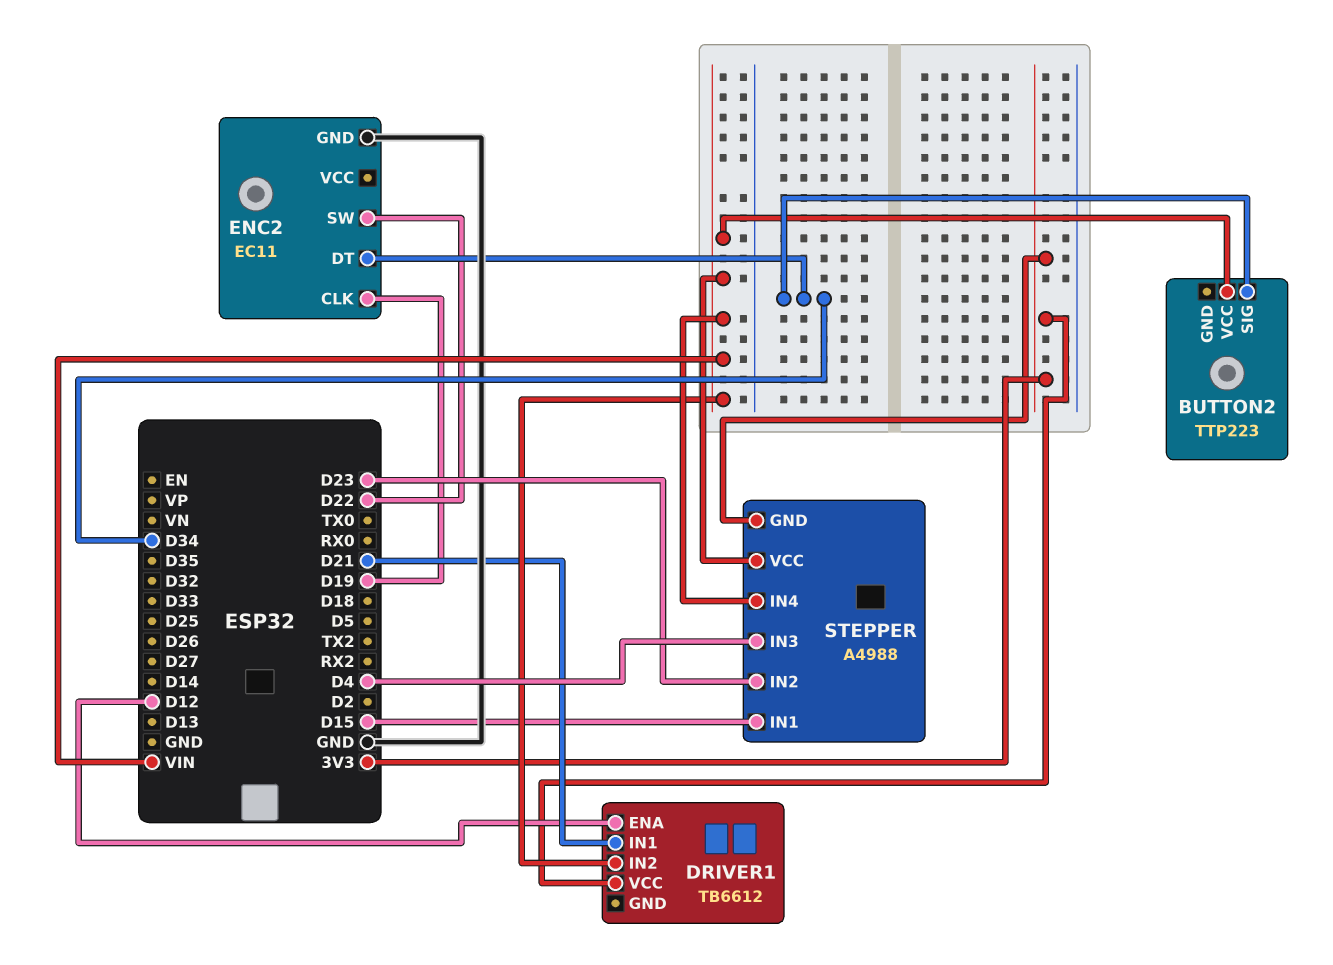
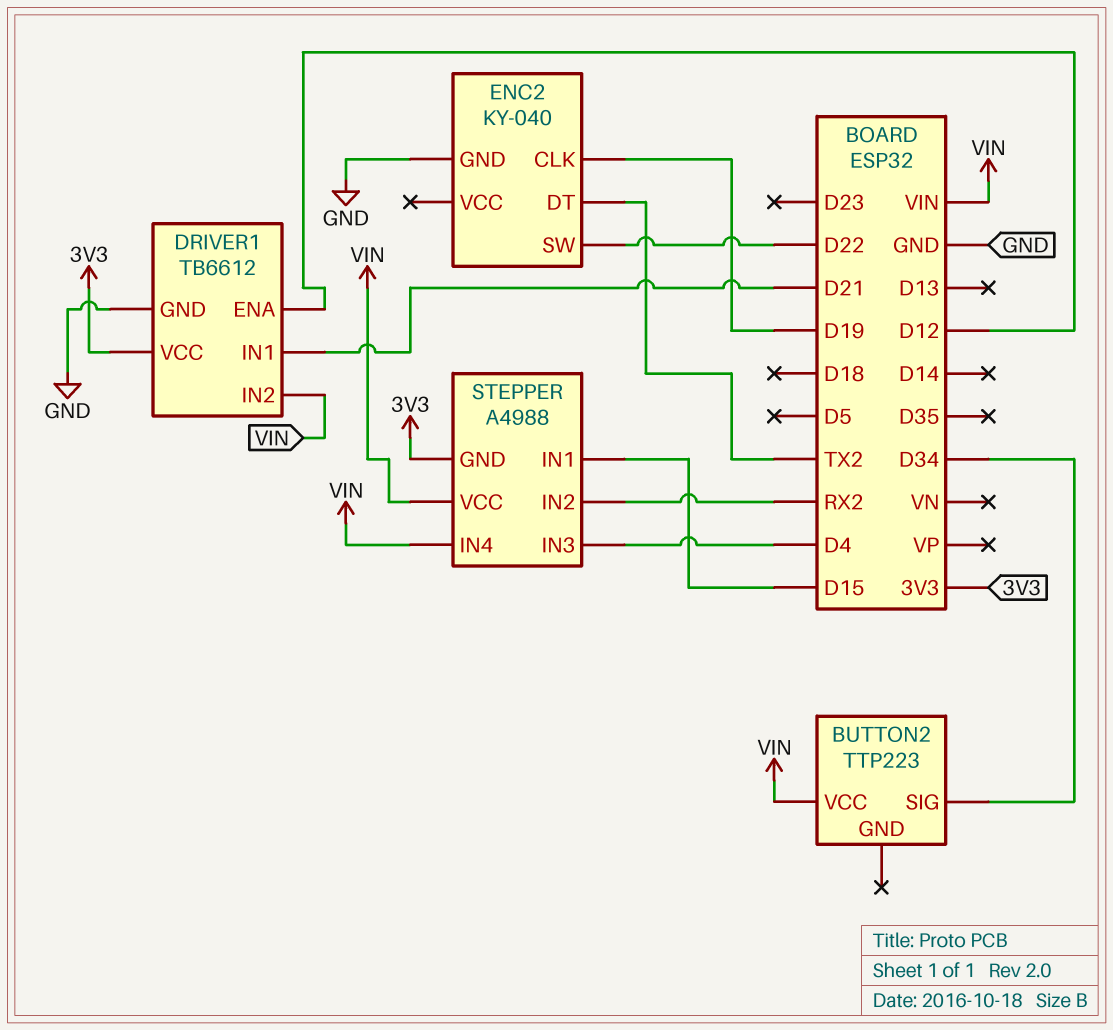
DRIVER1 pin GND: none -> GND
ENC2: EC11 -> KY-040
ENC2 pin DT: D34 -> TX2
STEPPER pin IN2: D23 -> RX2

